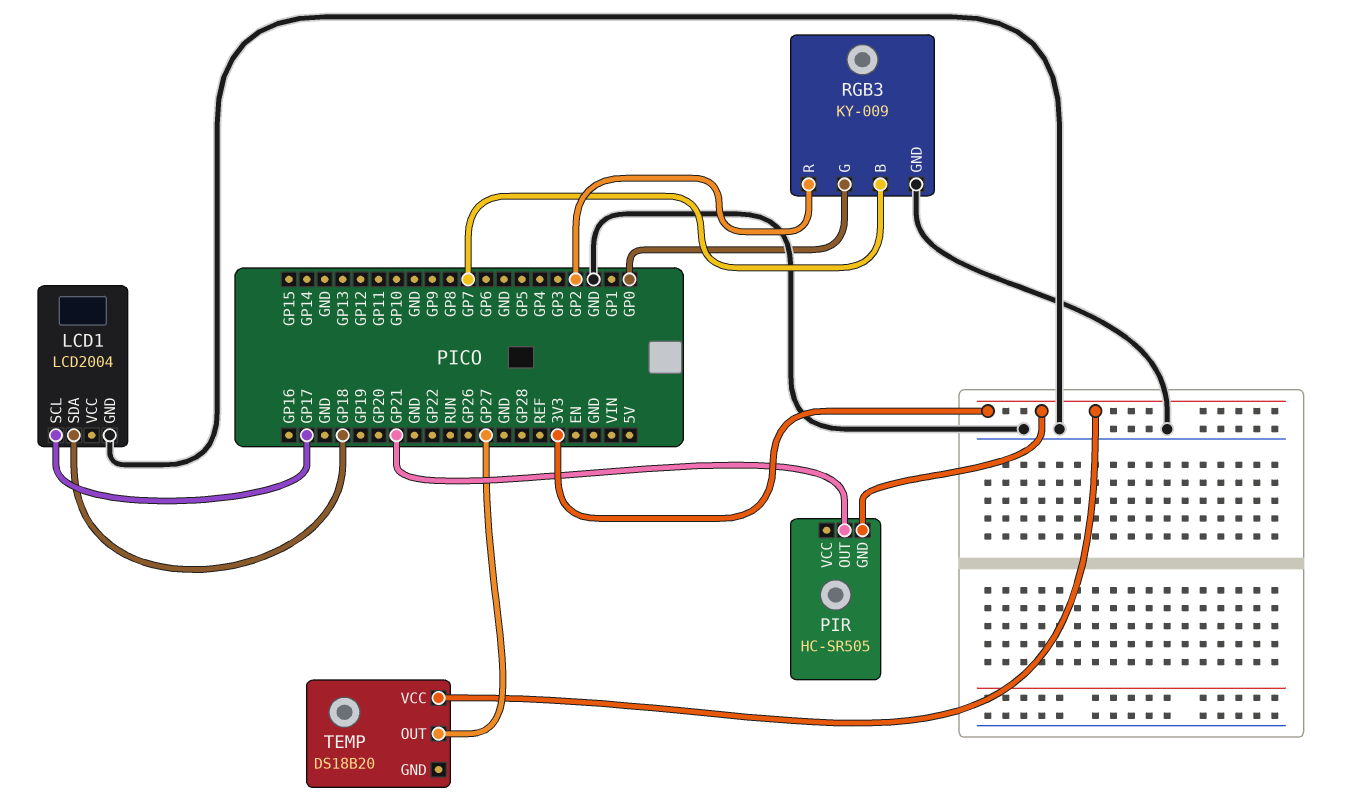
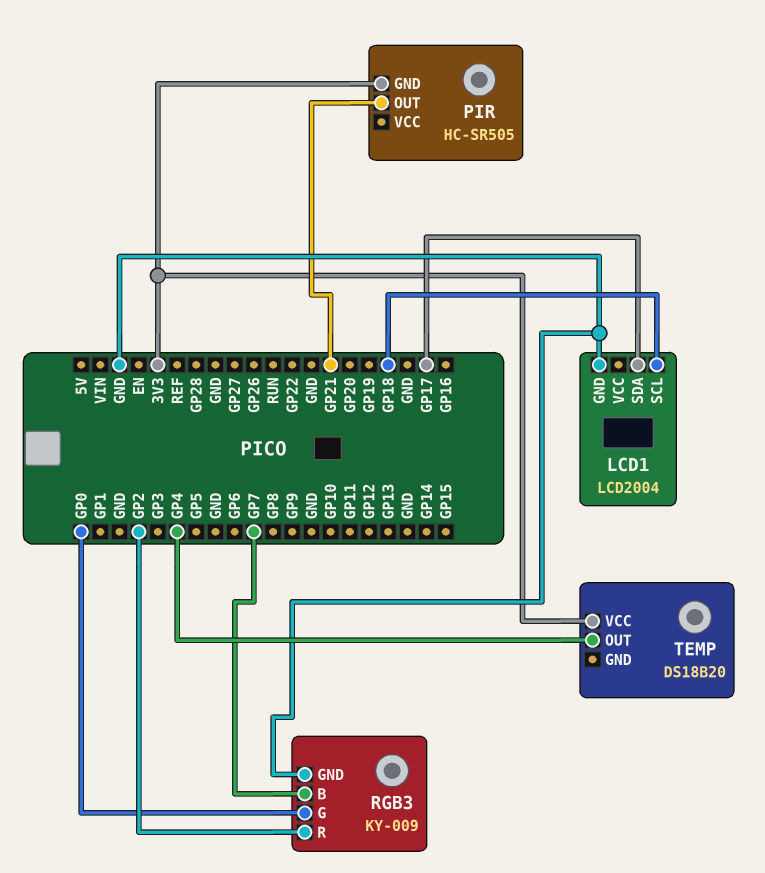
LCD1 pin SCL: GP17 -> GP18
LCD1 pin SDA: GP18 -> GP17
TEMP pin OUT: GP27 -> GP4

